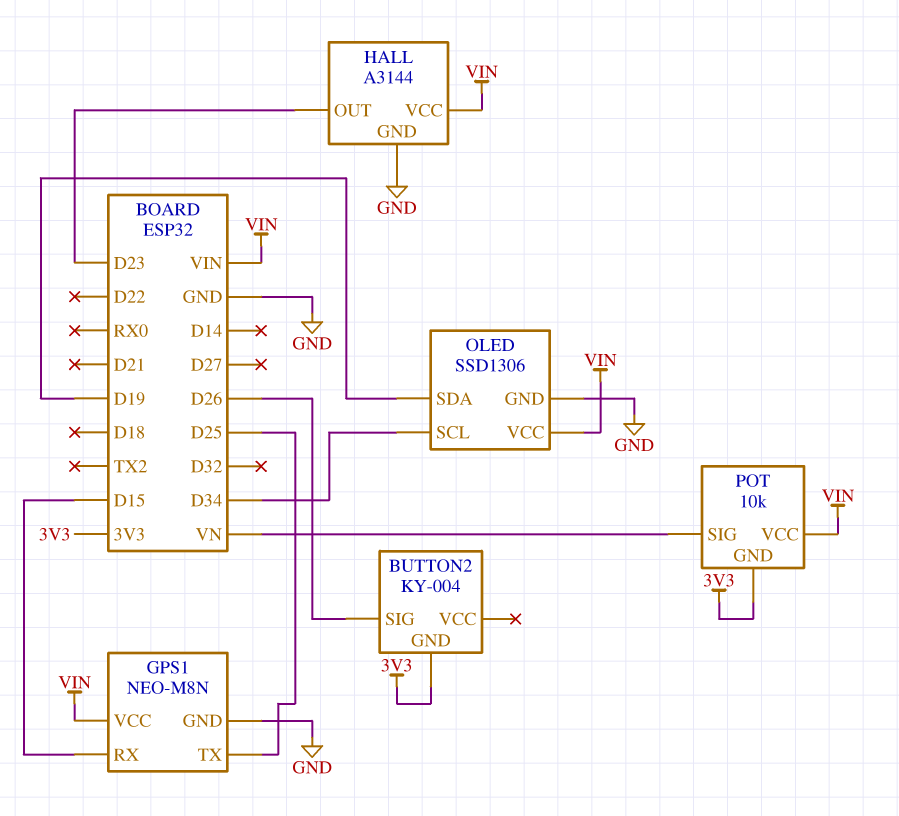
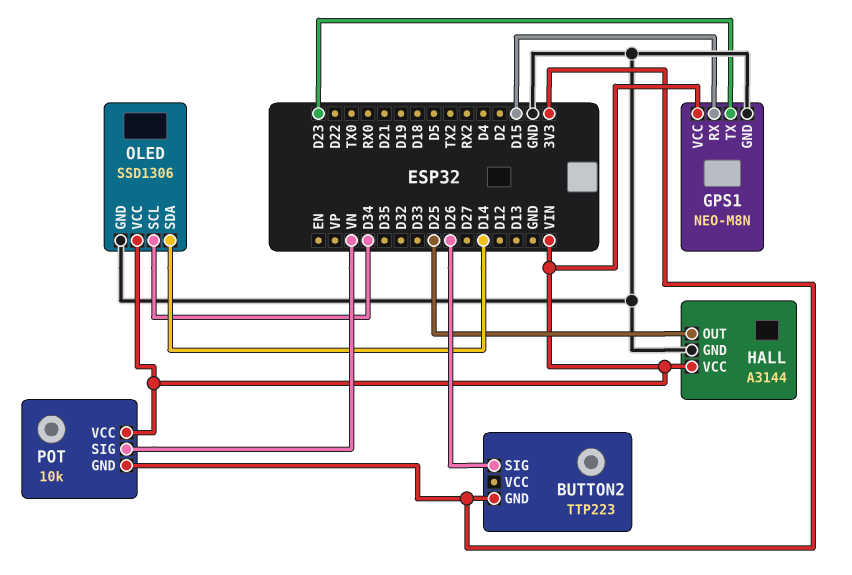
BUTTON2: KY-004 -> TTP223
GPS1 pin TX: D25 -> D23
HALL pin OUT: D23 -> D25
OLED pin SDA: D19 -> D14

